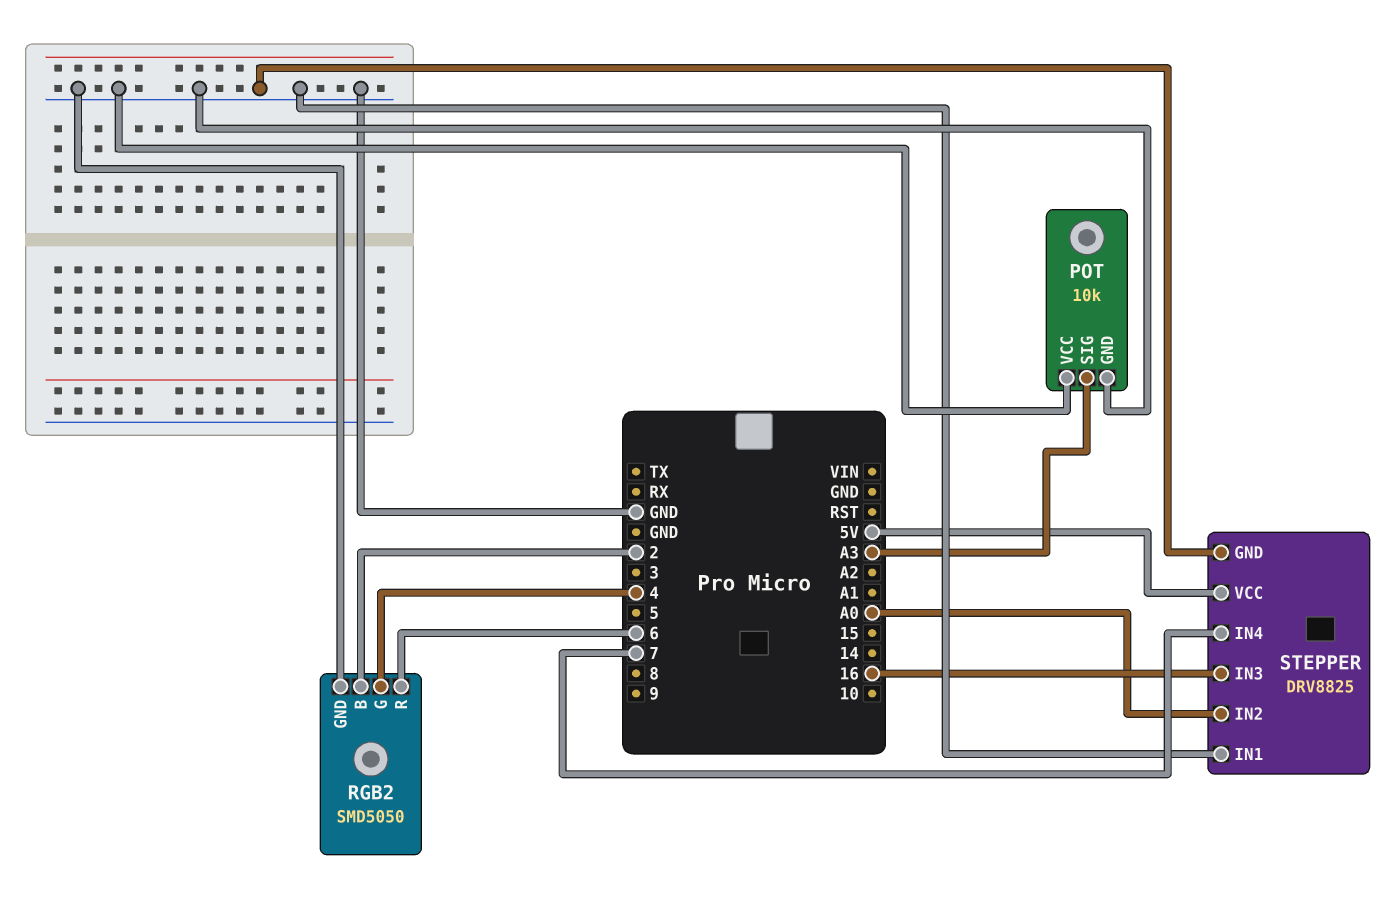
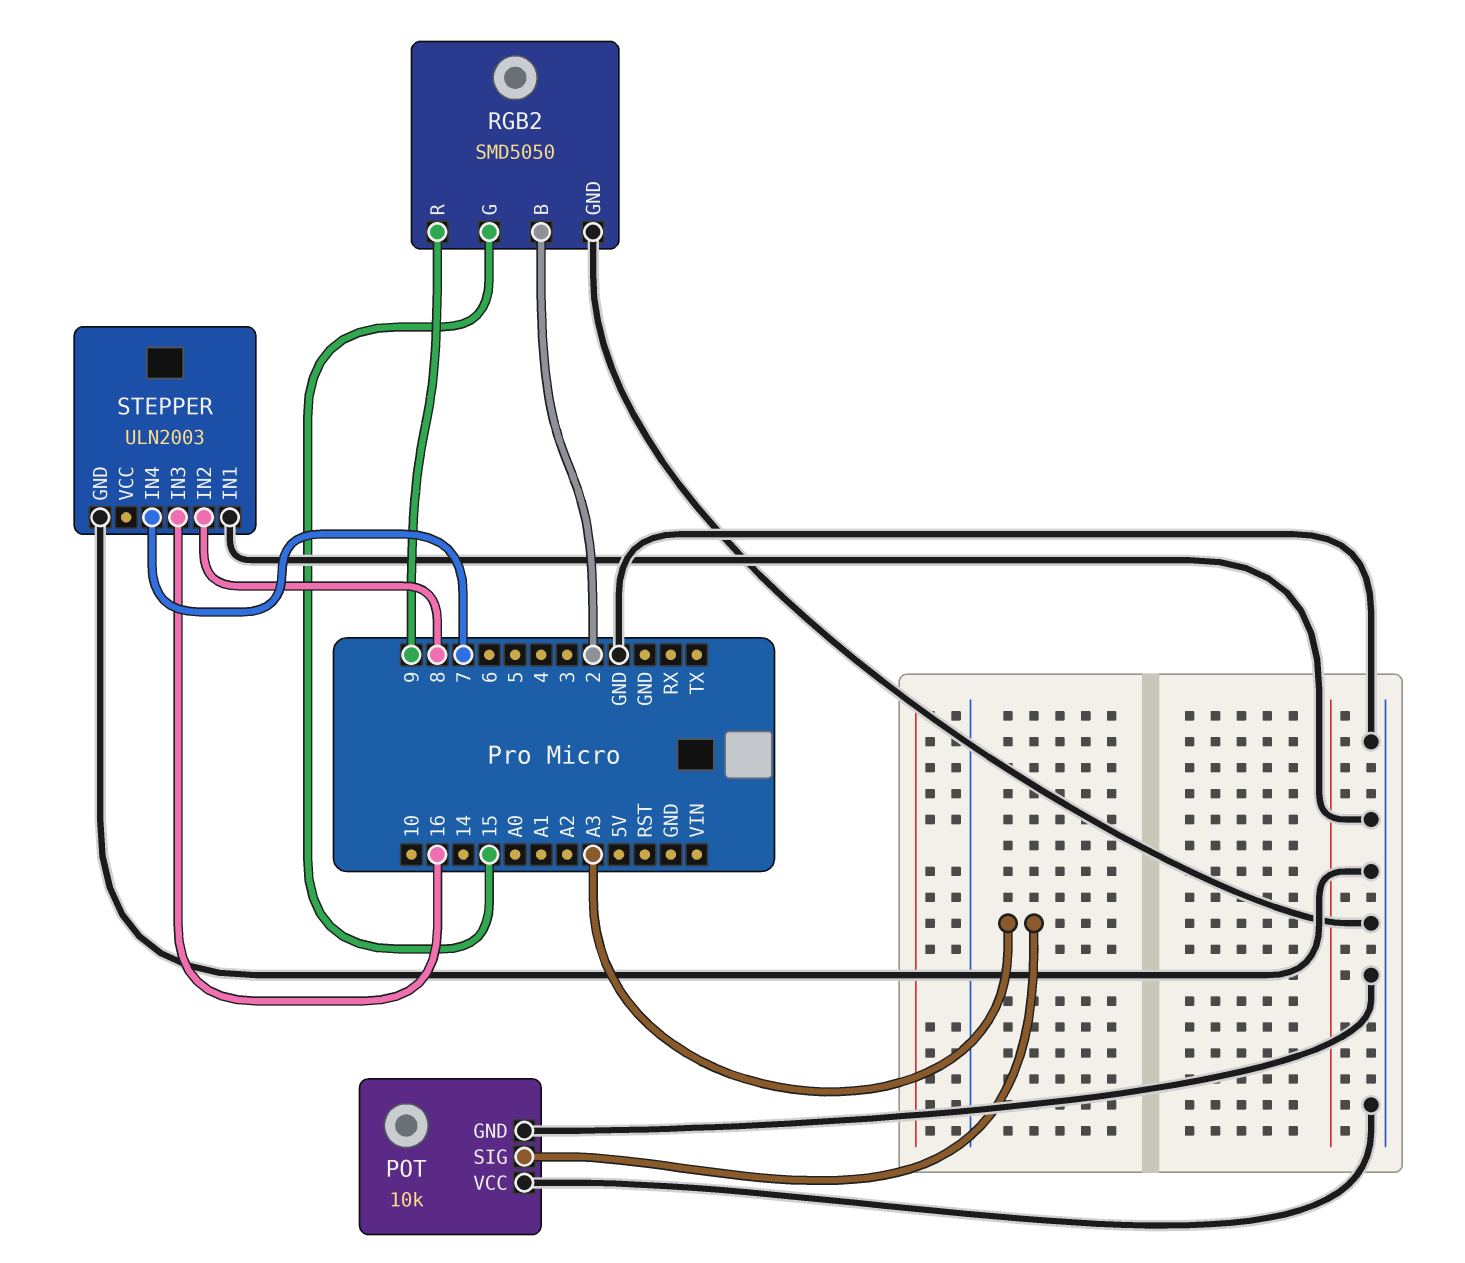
RGB2 pin G: 4 -> 15
RGB2 pin R: 6 -> 9
STEPPER: DRV8825 -> ULN2003
STEPPER pin IN2: A0 -> 8
STEPPER pin VCC: 5V -> none

